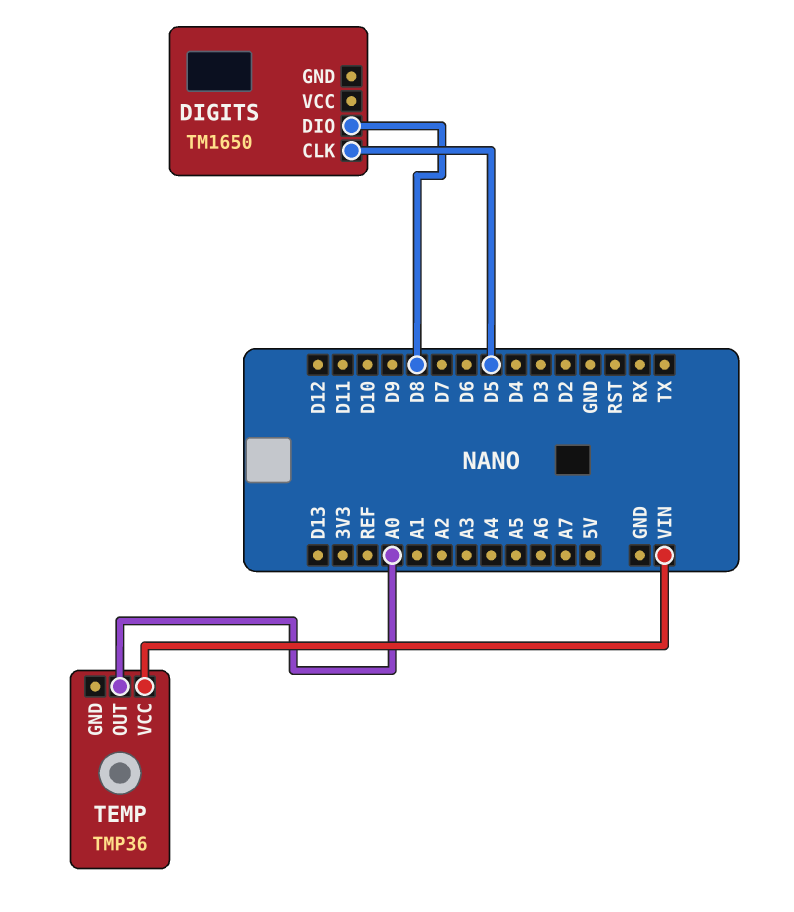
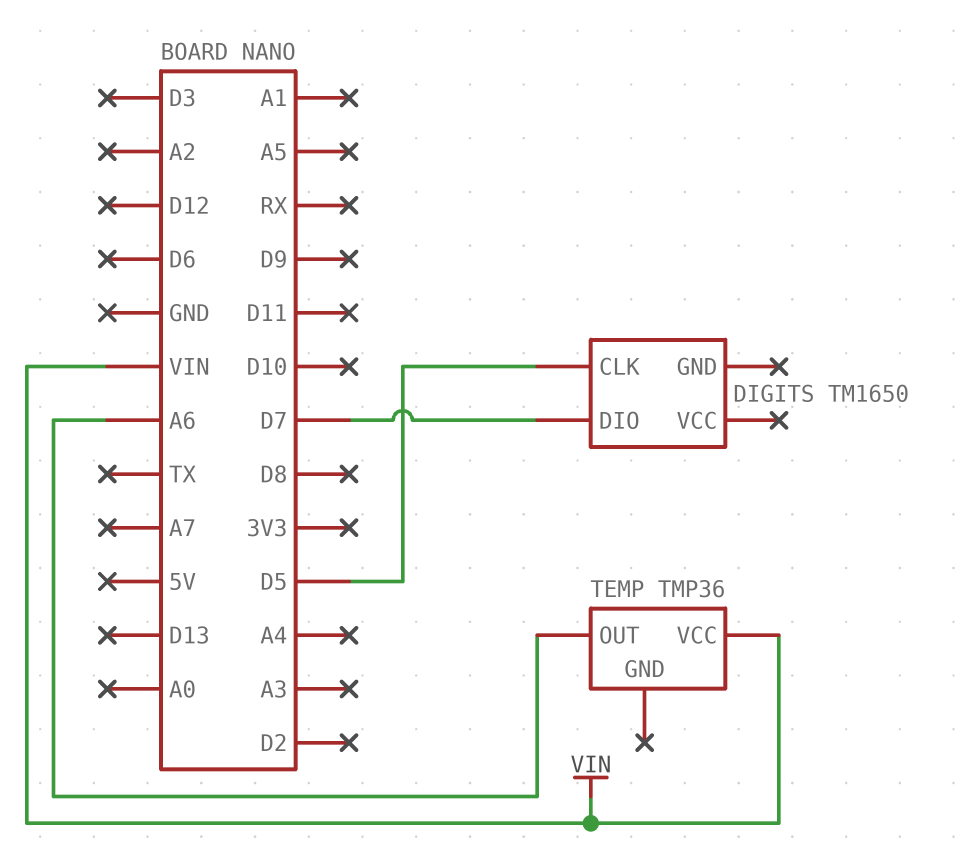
DIGITS pin DIO: D8 -> D7
TEMP pin OUT: A0 -> A6

